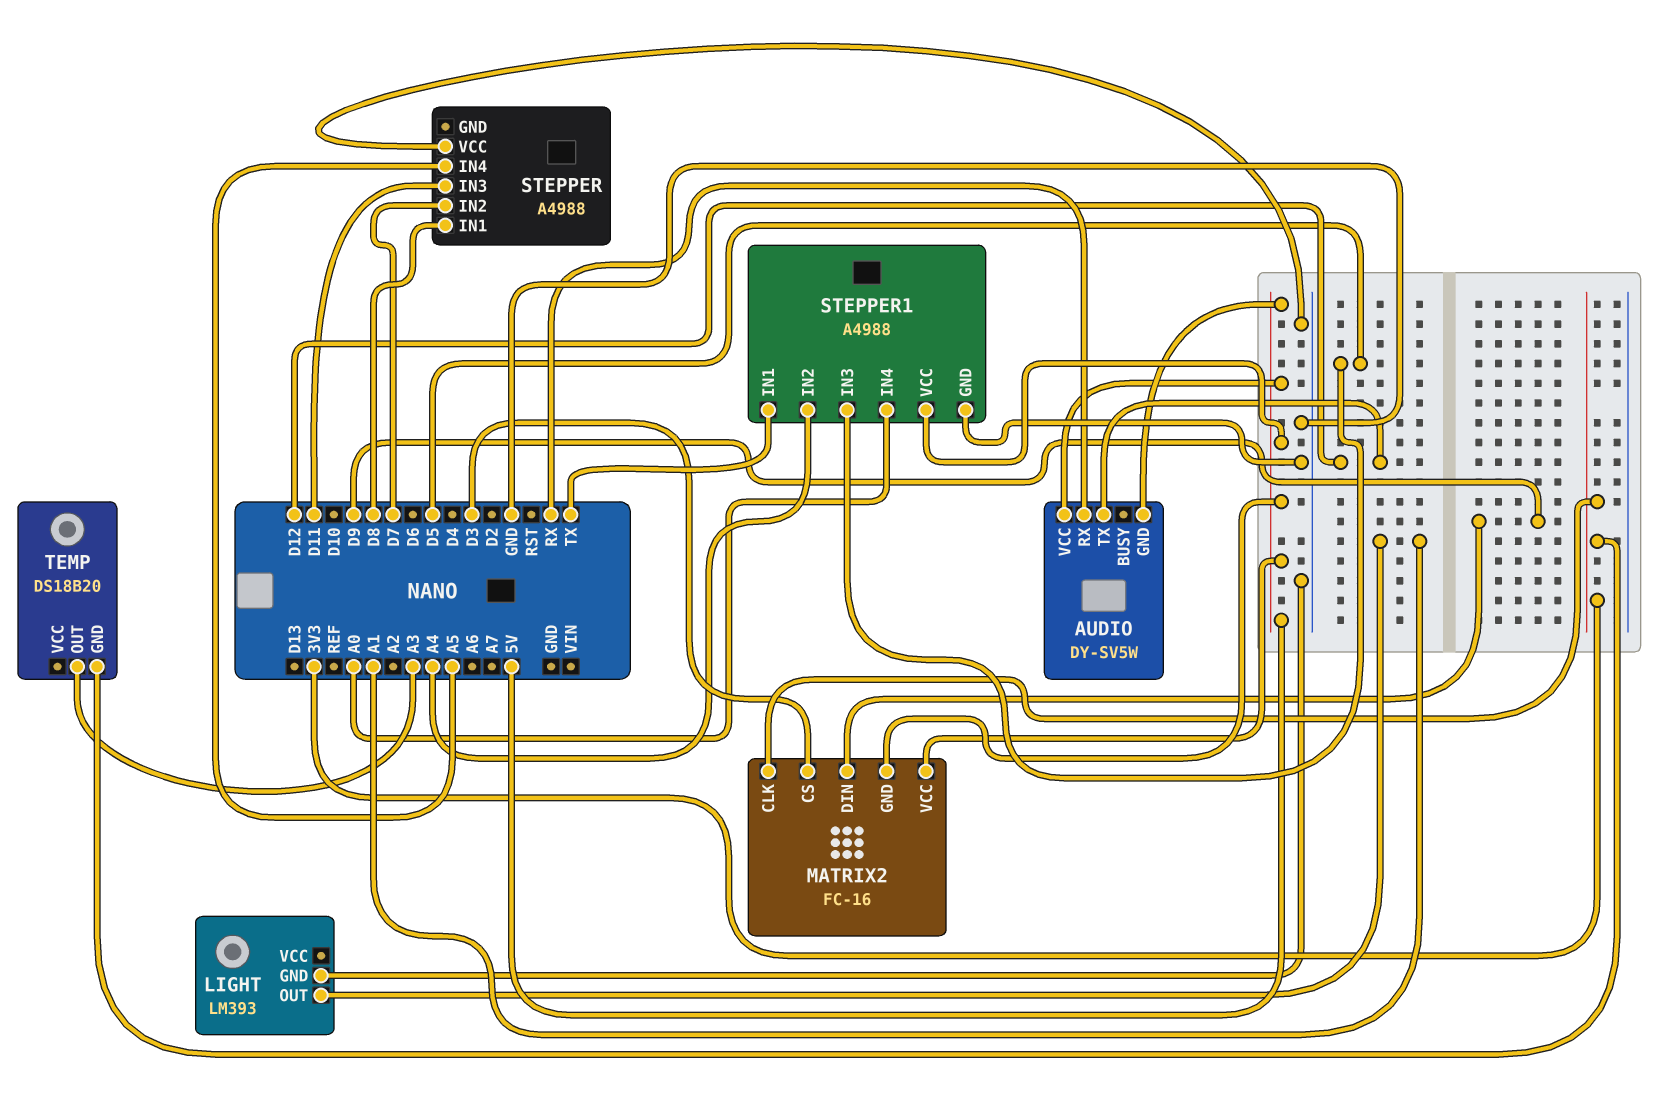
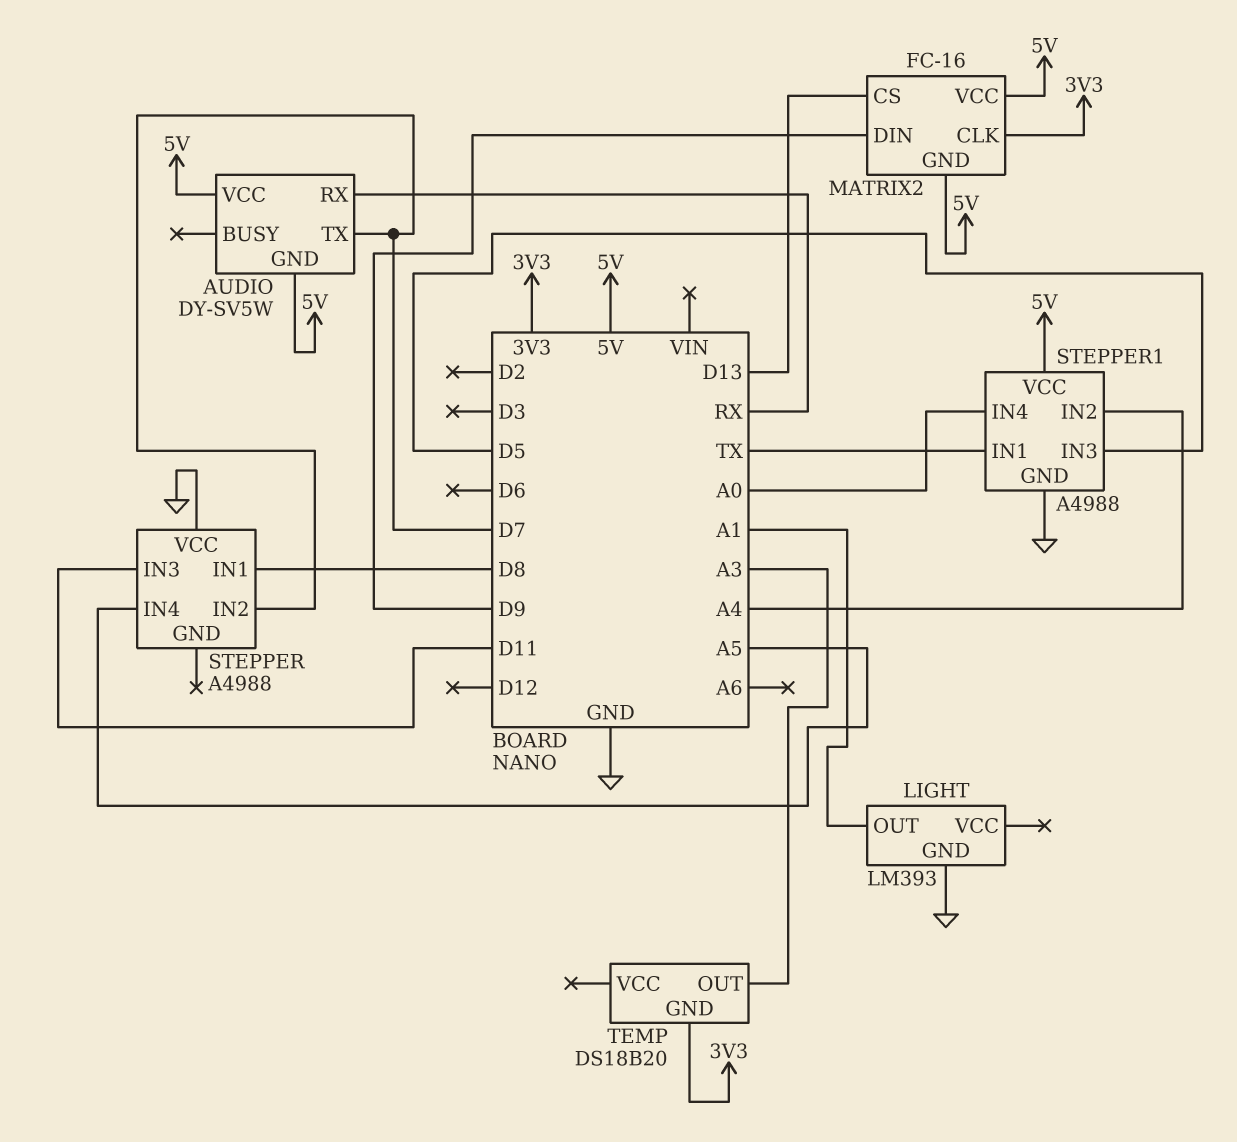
AUDIO pin TX: D12 -> D7
MATRIX2 pin CS: D3 -> D13

